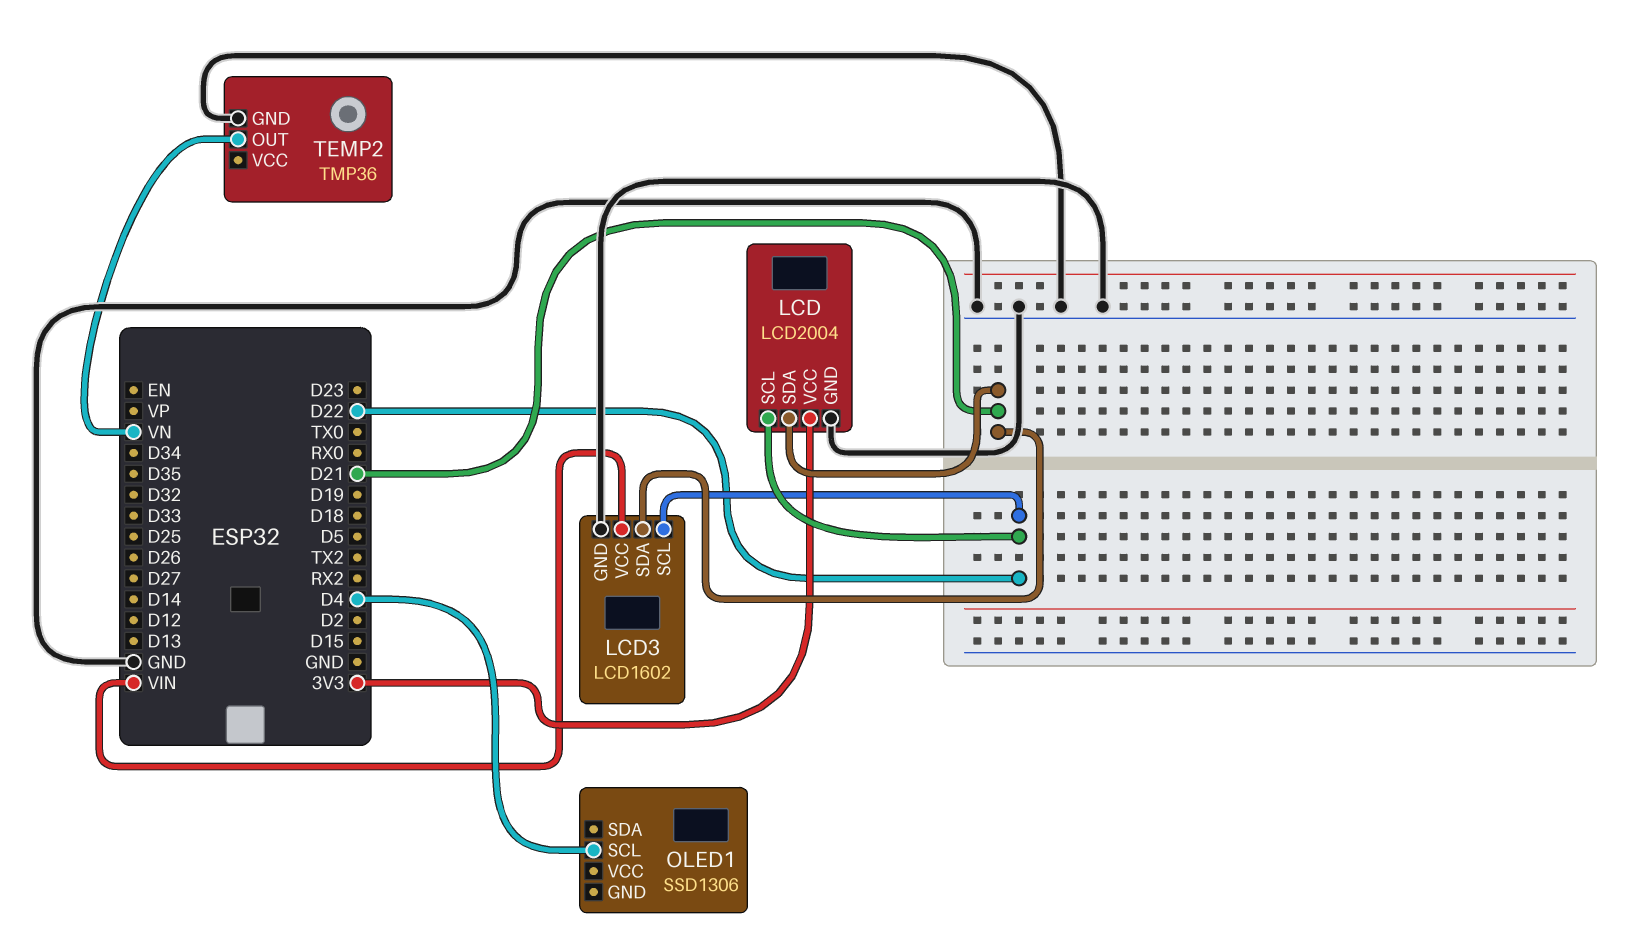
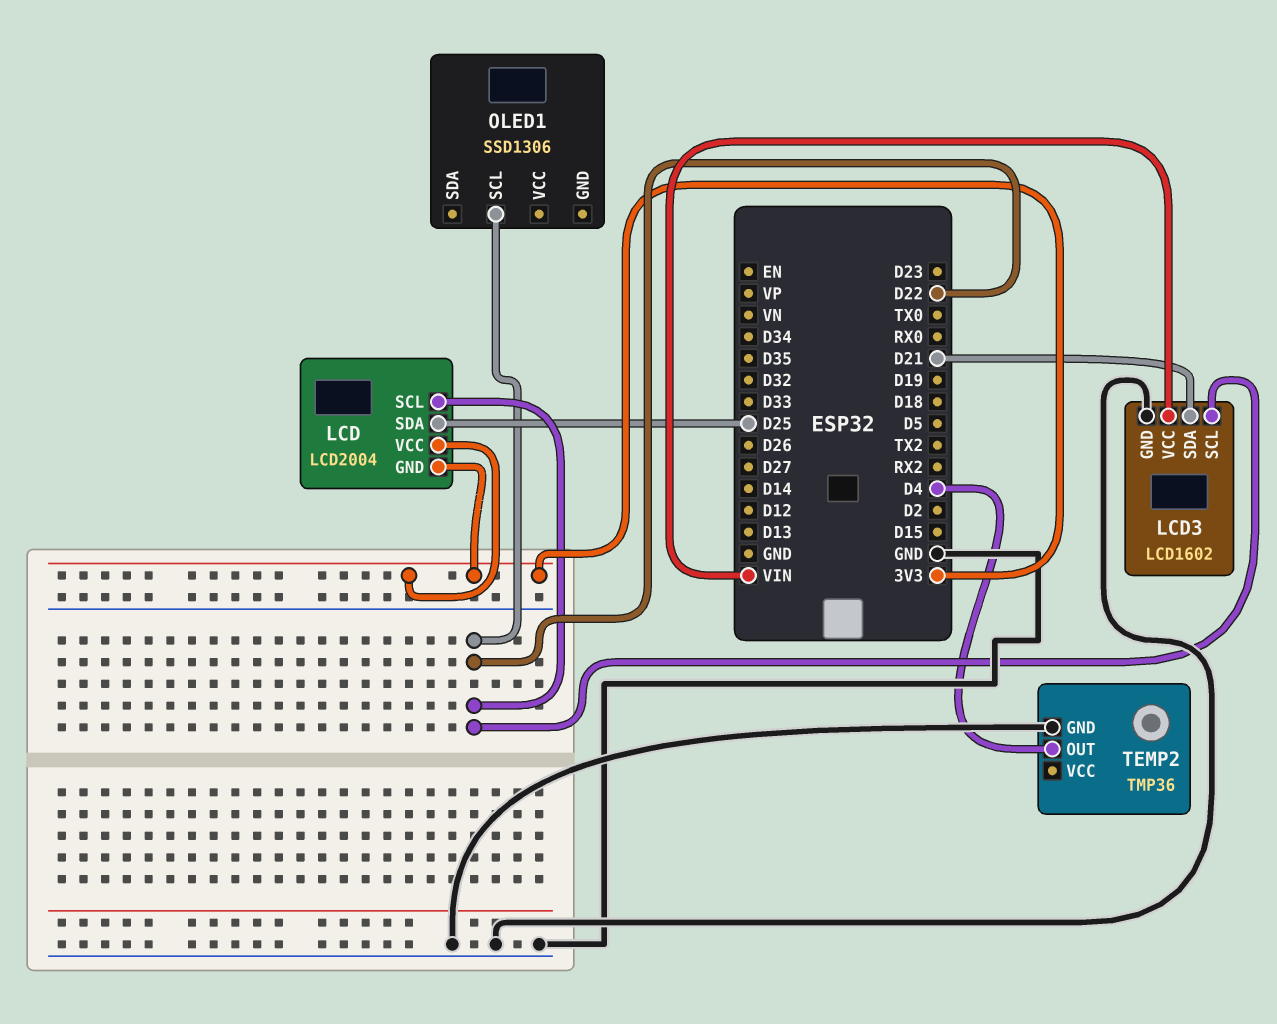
LCD pin GND: GND -> 3V3
LCD pin SDA: D21 -> D25
OLED1 pin SCL: D4 -> D22
TEMP2 pin OUT: VN -> D4

